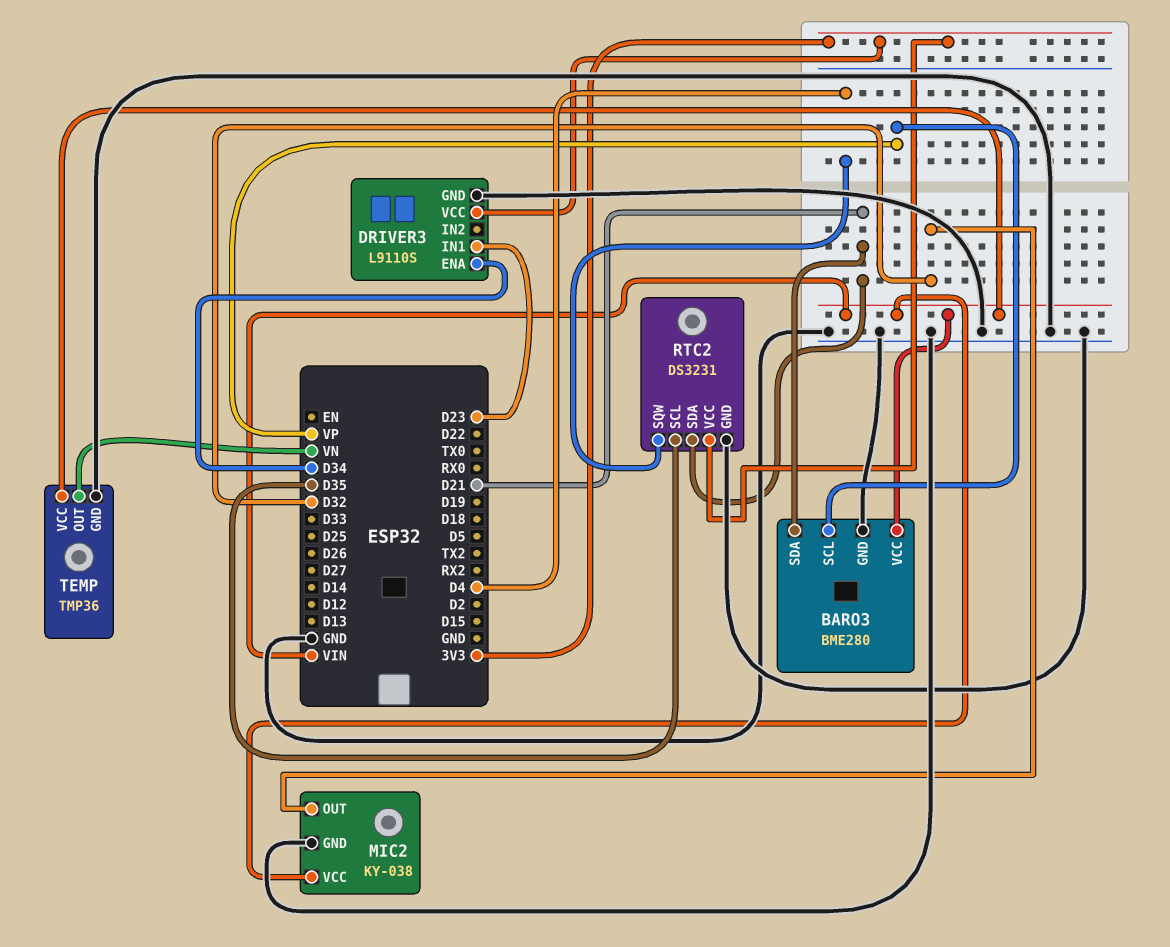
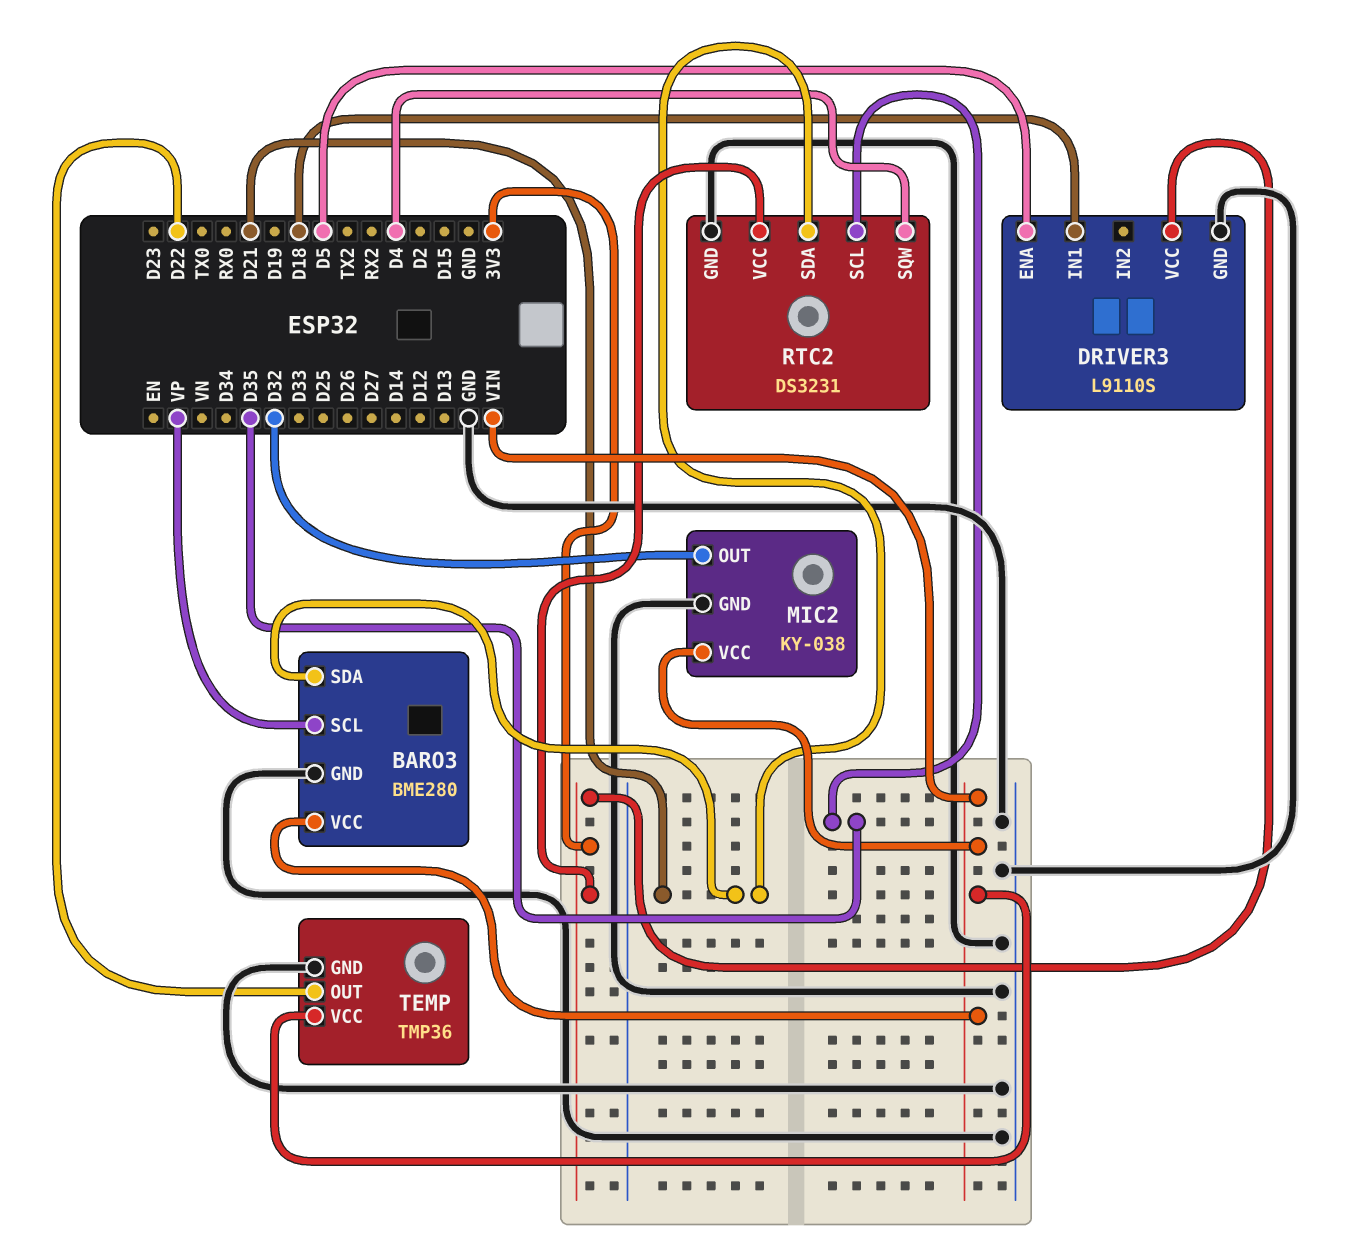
DRIVER3 pin ENA: D34 -> D5
DRIVER3 pin IN1: D23 -> D18
TEMP pin OUT: VN -> D22

